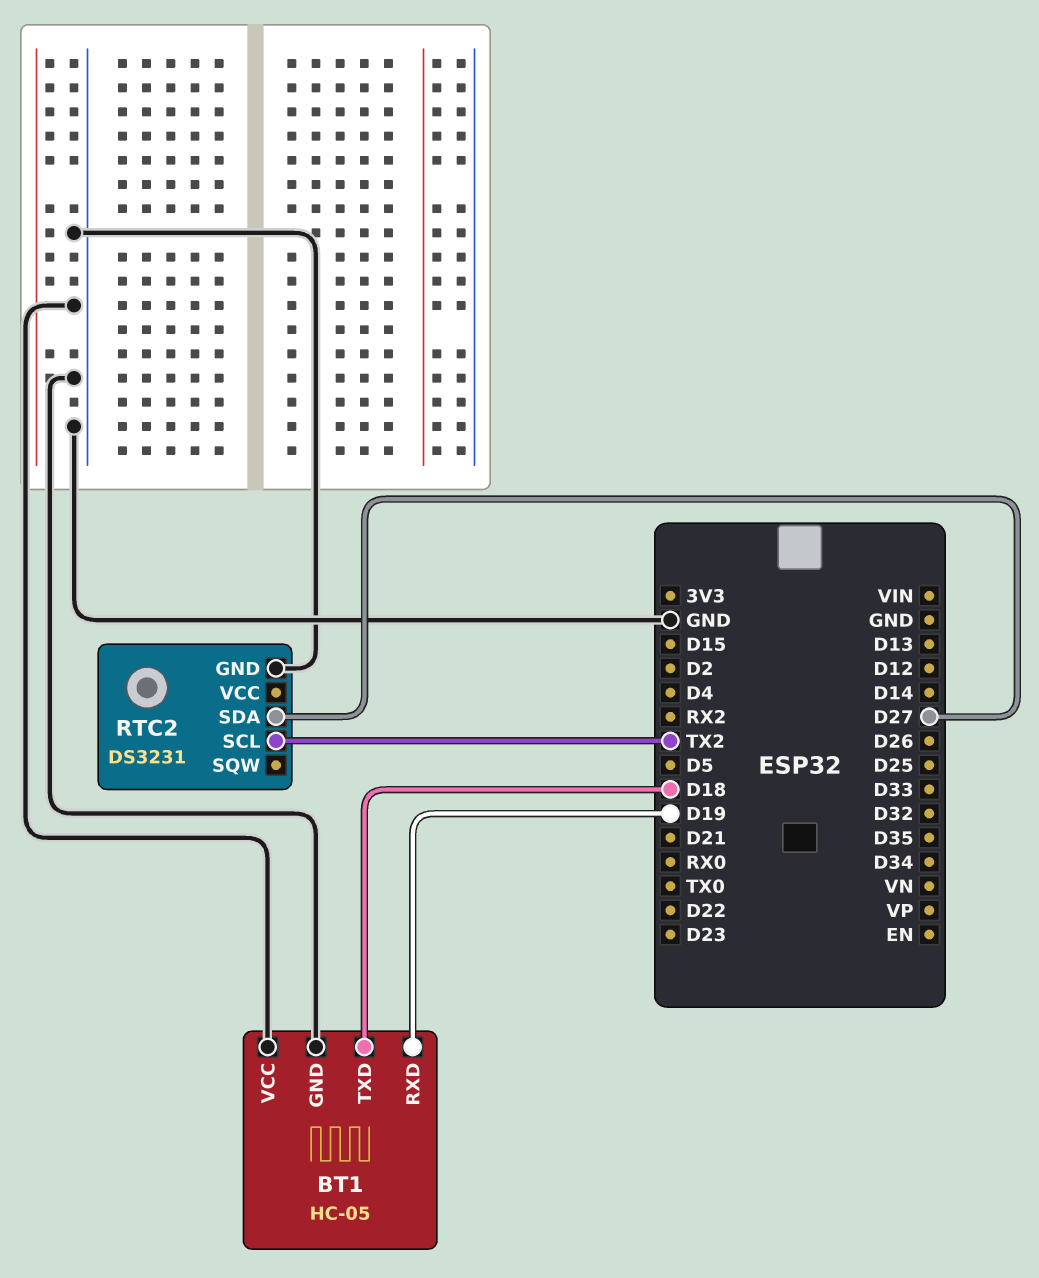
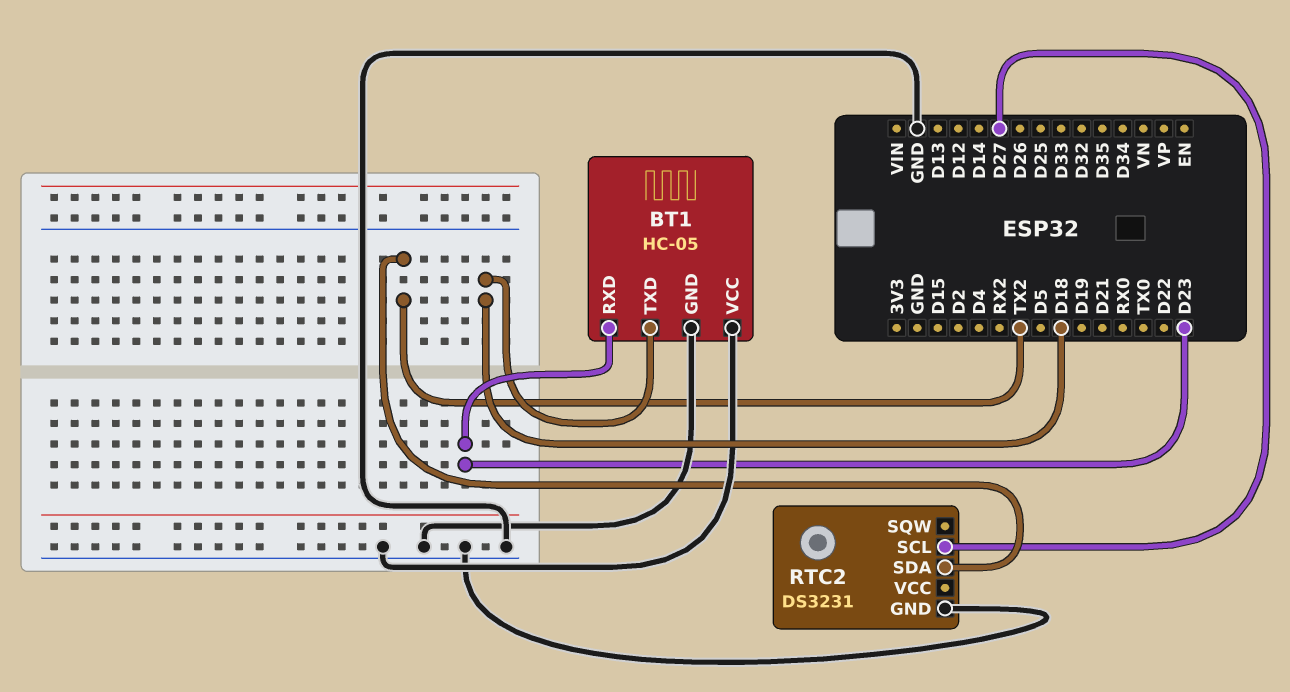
BT1 pin RXD: D19 -> D23
RTC2 pin SCL: TX2 -> D27
RTC2 pin SDA: D27 -> TX2

